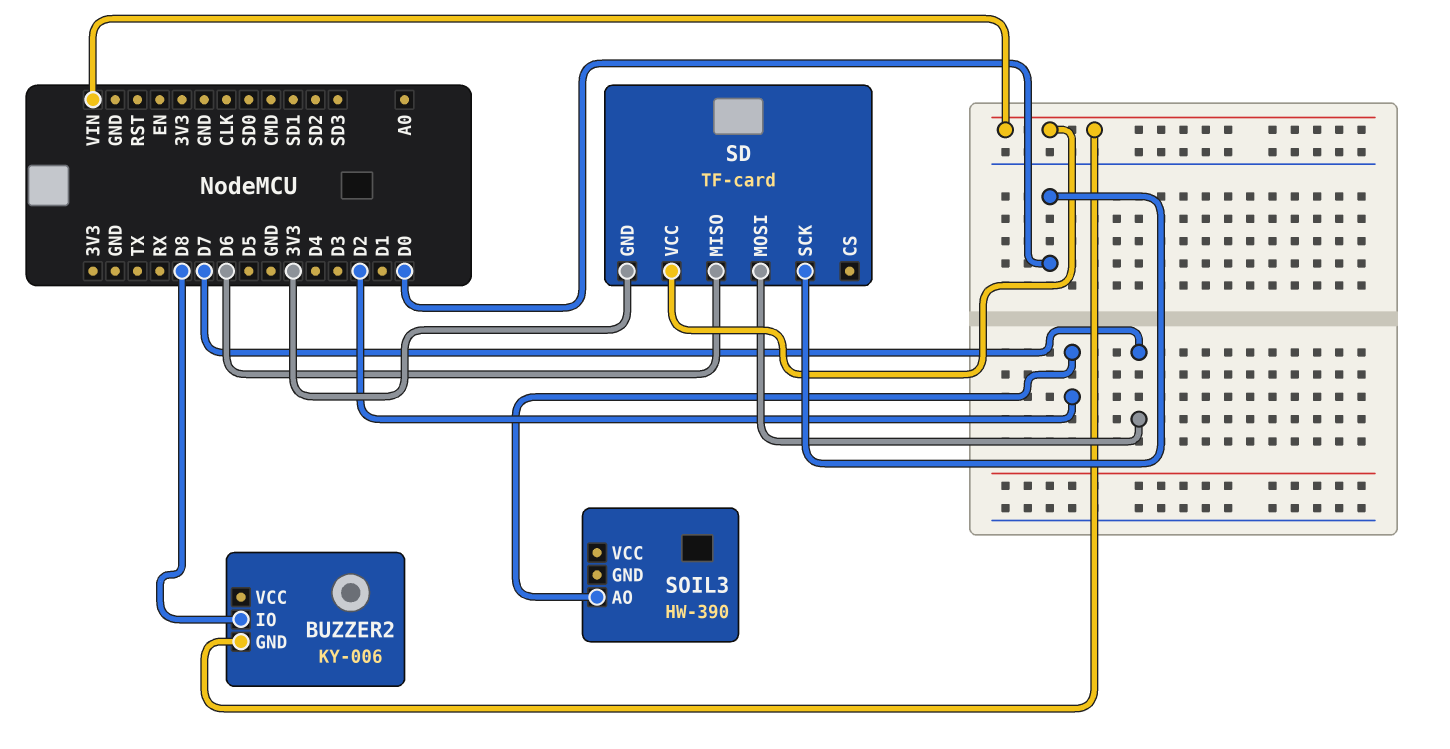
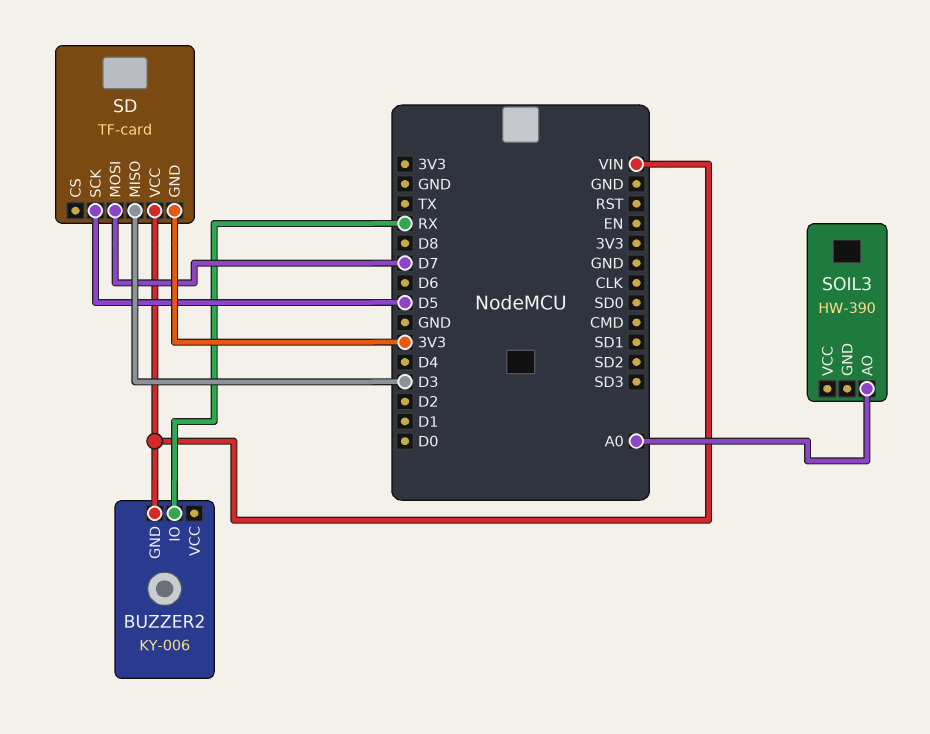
BUZZER2 pin IO: D8 -> RX
SD pin MISO: D6 -> D3
SD pin SCK: D0 -> D5
SOIL3 pin AO: D2 -> A0

